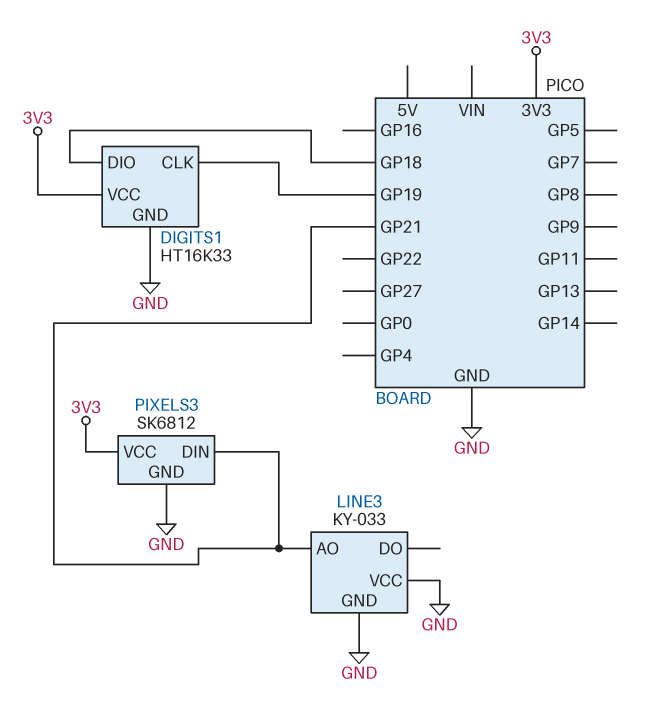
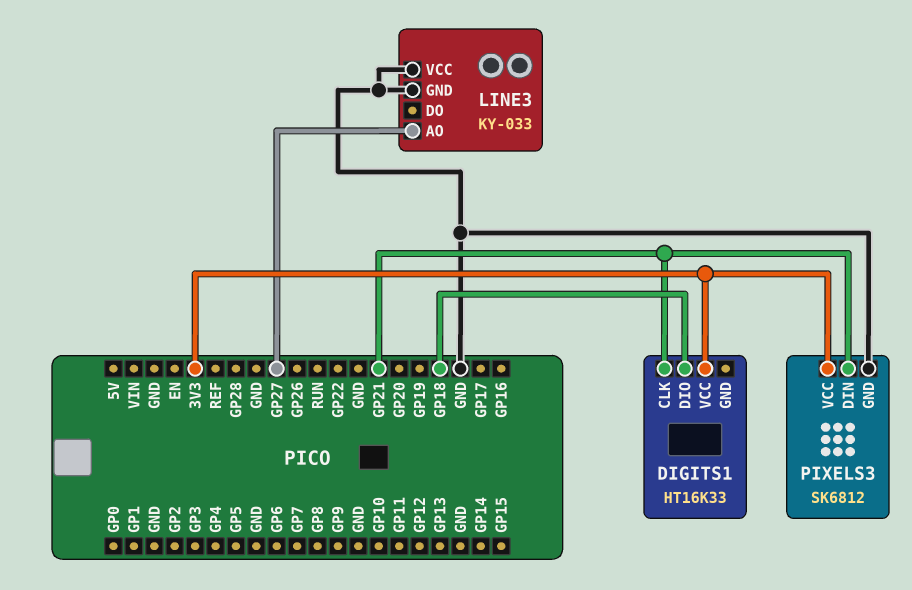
DIGITS1 pin CLK: GP19 -> GP21
DIGITS1 pin GND: GND -> none
LINE3 pin AO: GP21 -> GP27

